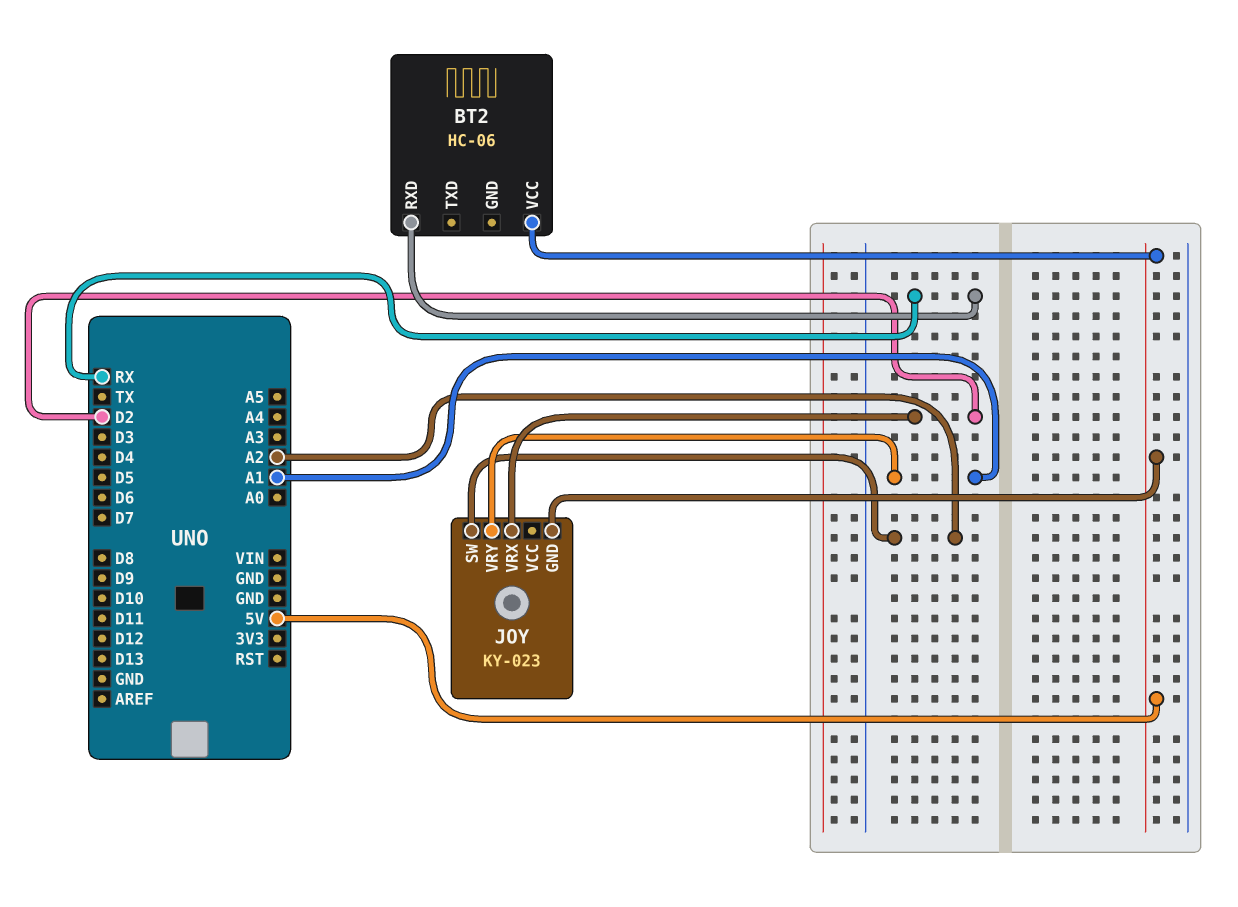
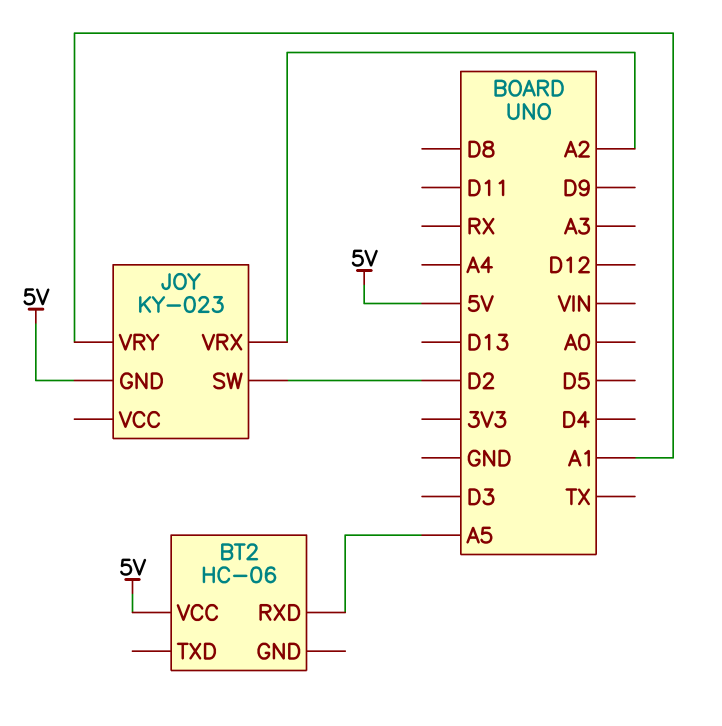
BT2 pin RXD: RX -> A5
JOY pin SW: A2 -> D2
JOY pin VRX: D2 -> A2

